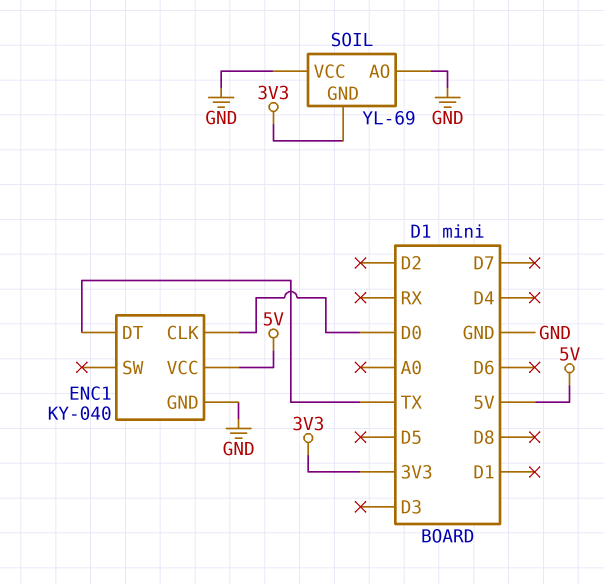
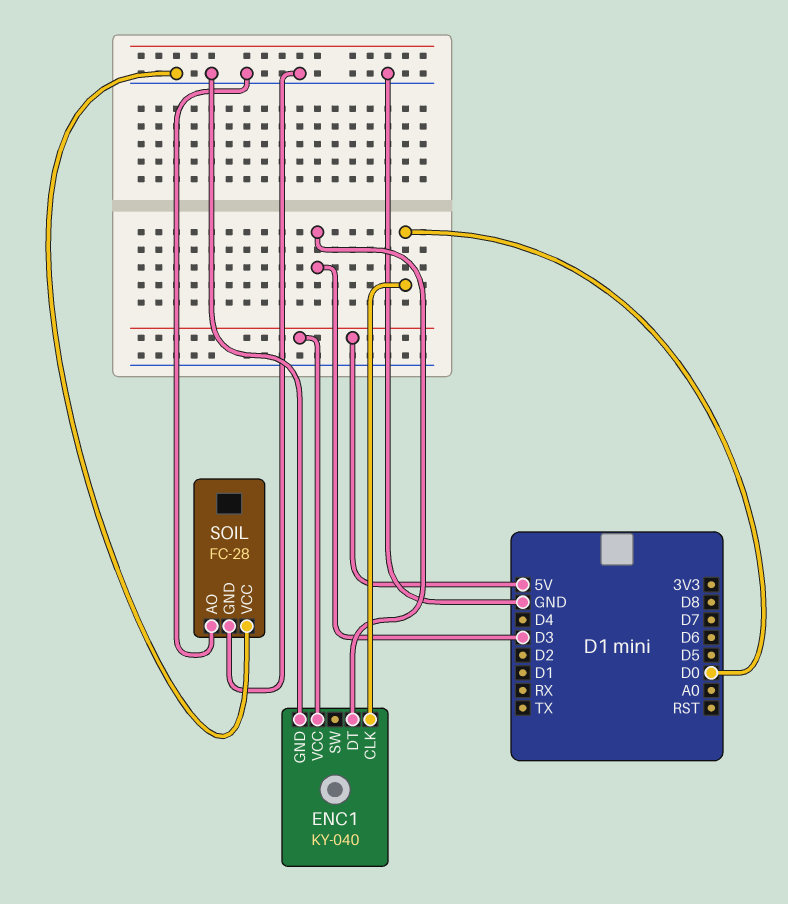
ENC1 pin DT: TX -> D3
SOIL: YL-69 -> FC-28
SOIL pin GND: 3V3 -> GND

